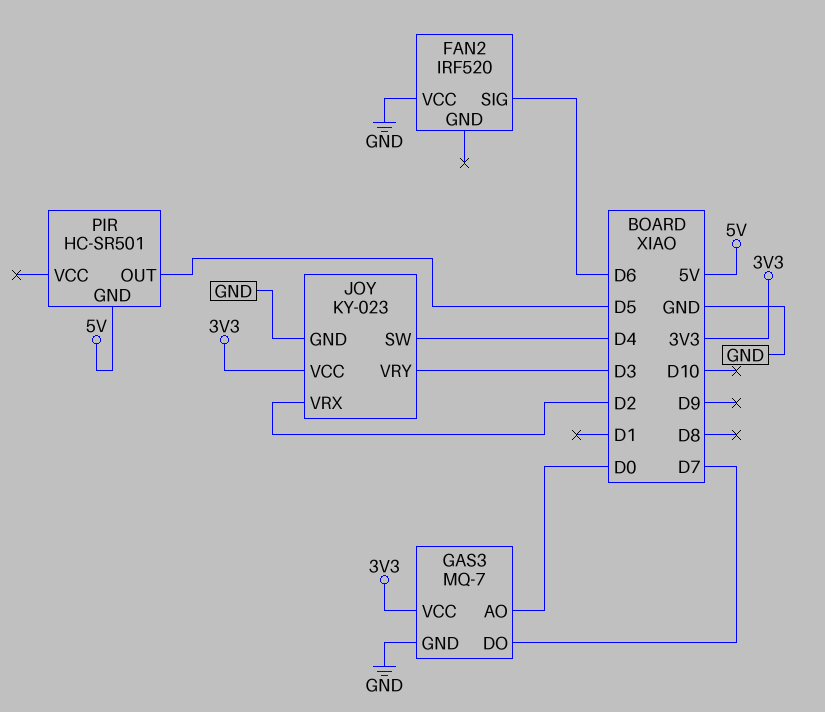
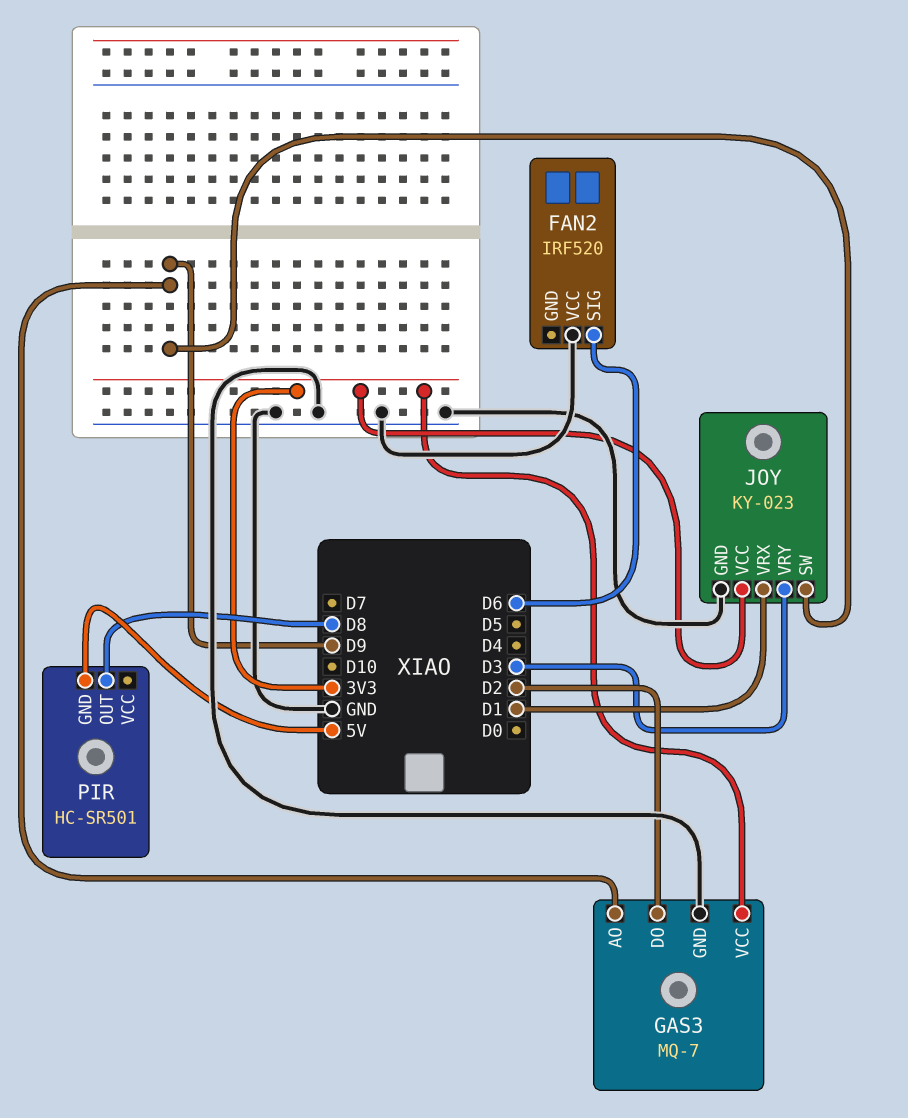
GAS3 pin AO: D0 -> D9
GAS3 pin DO: D7 -> D2
JOY pin SW: D4 -> D9
JOY pin VRX: D2 -> D1
PIR pin OUT: D5 -> D8

